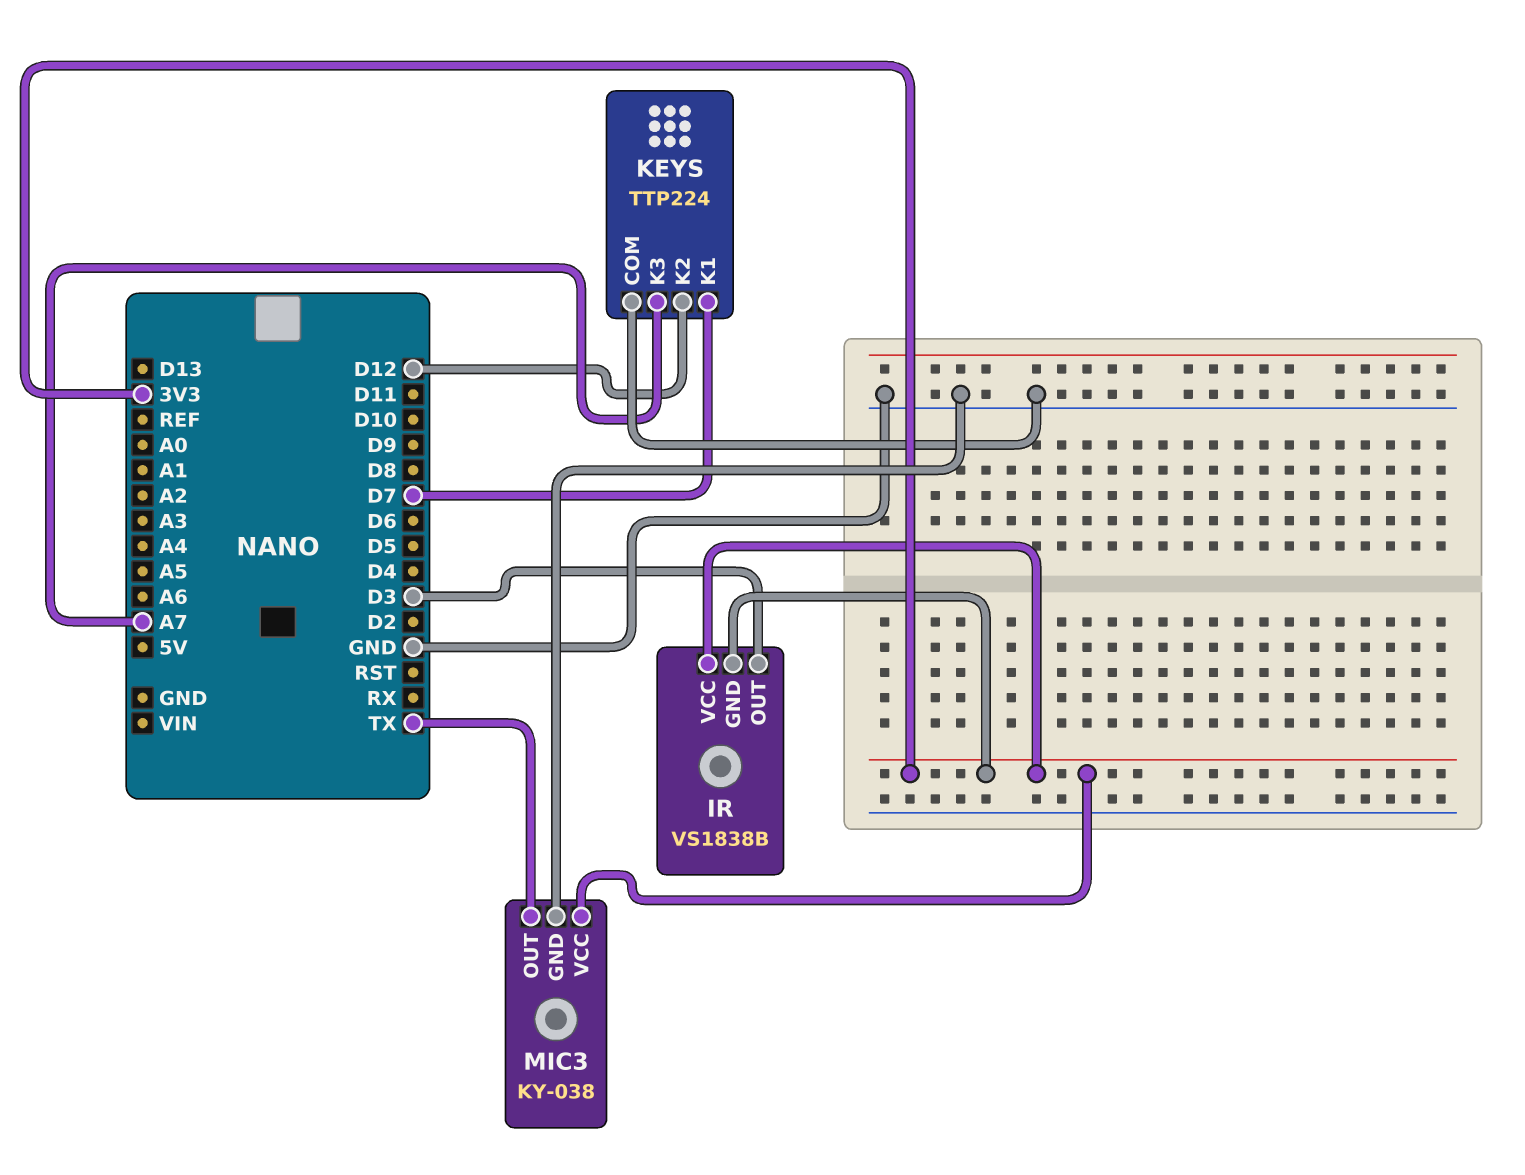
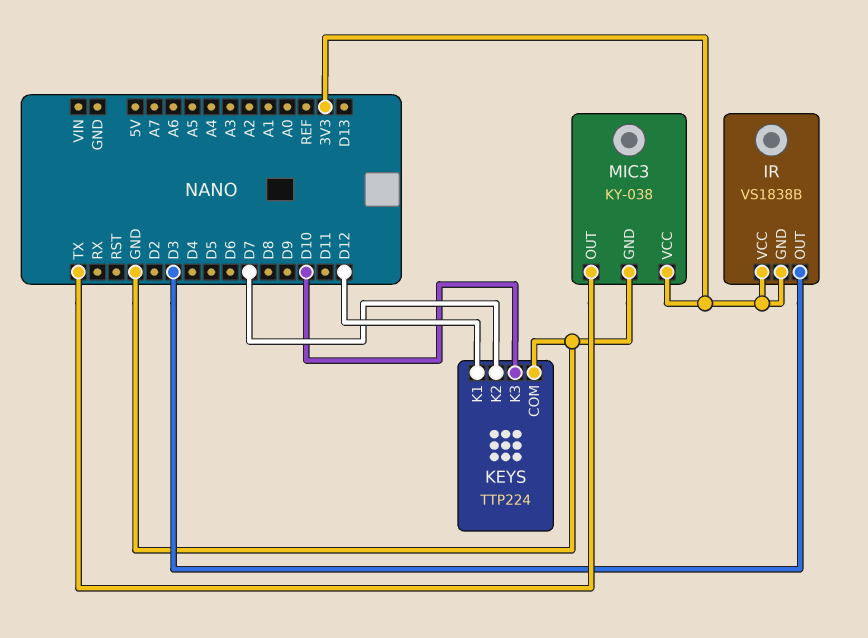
KEYS pin K1: D7 -> D12
KEYS pin K2: D12 -> D7
KEYS pin K3: A7 -> D10

